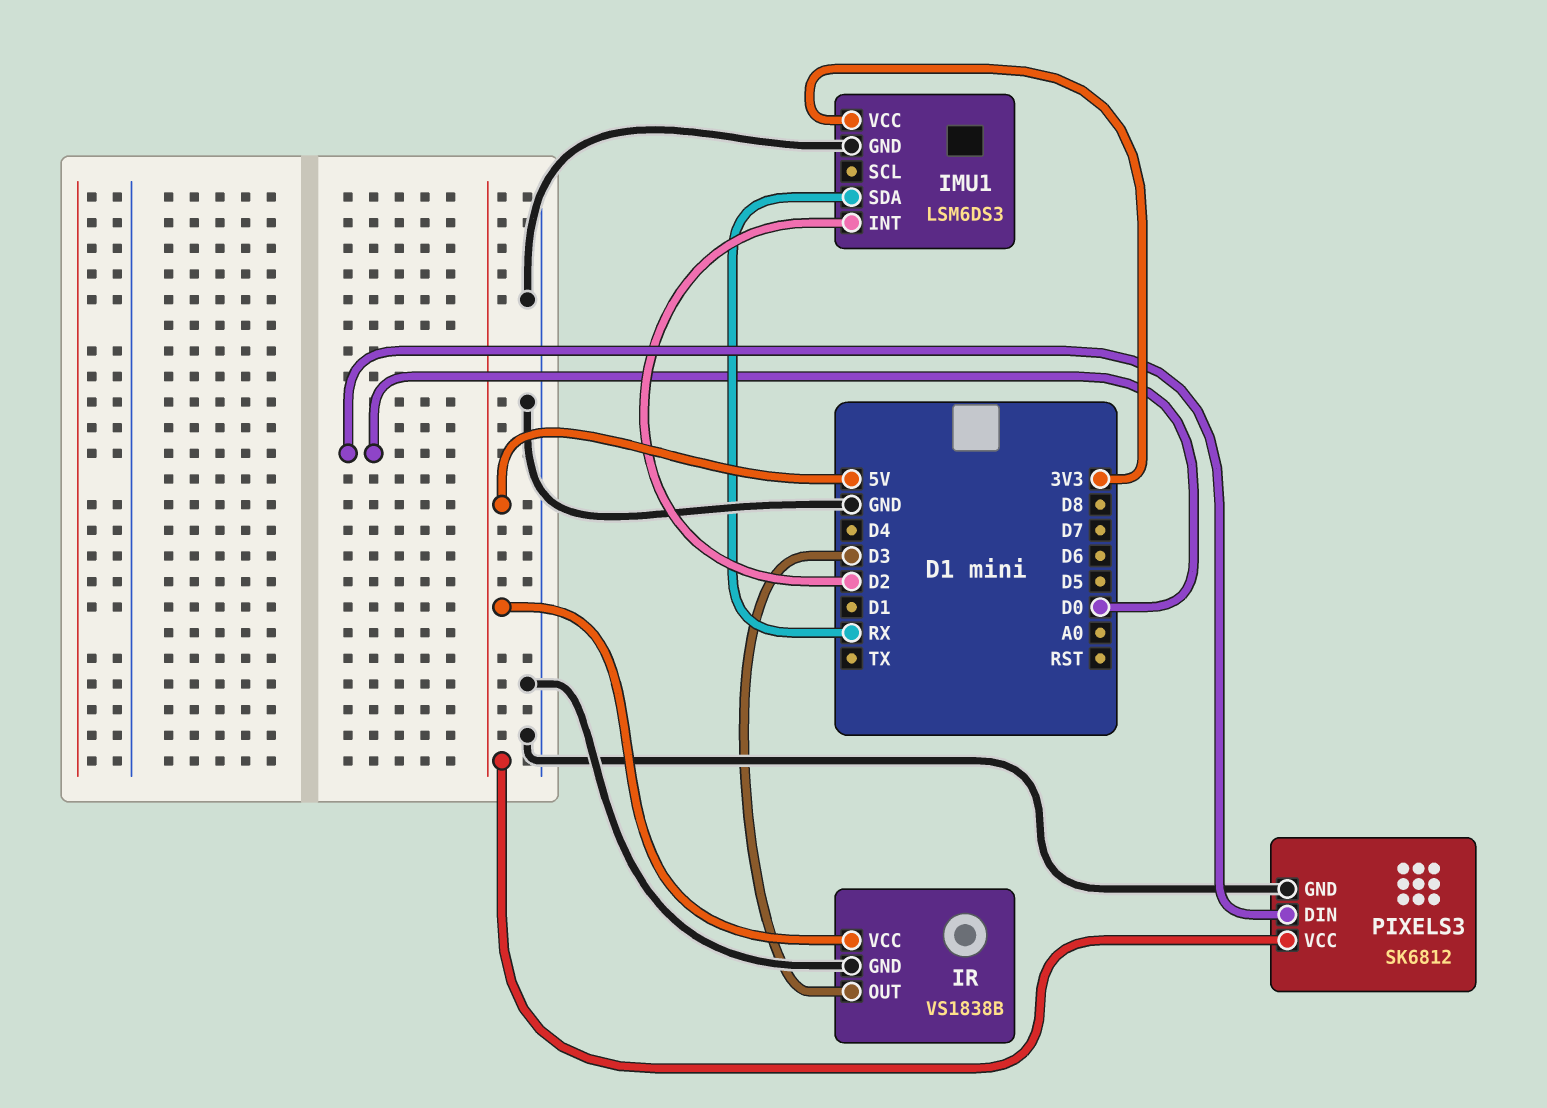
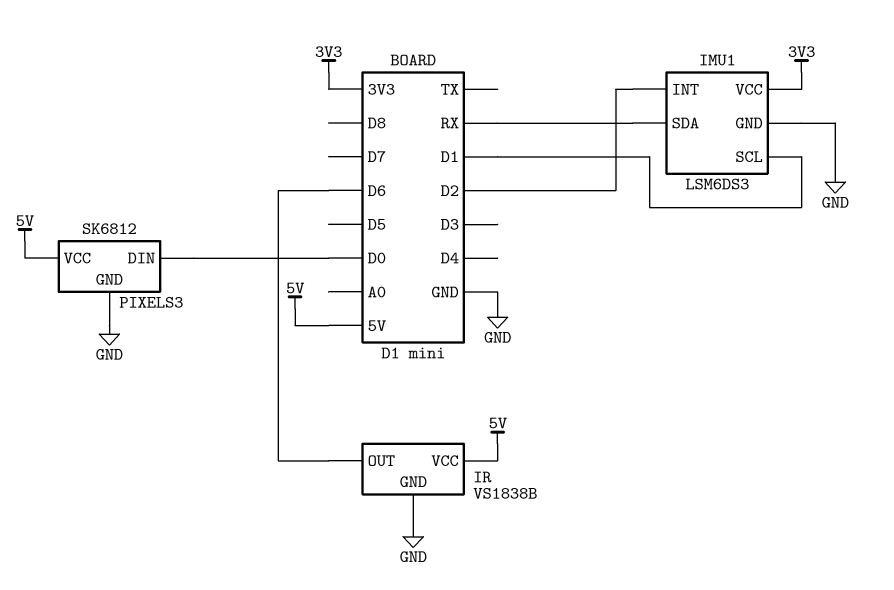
IMU1 pin SCL: none -> D1
IR pin OUT: D3 -> D6

